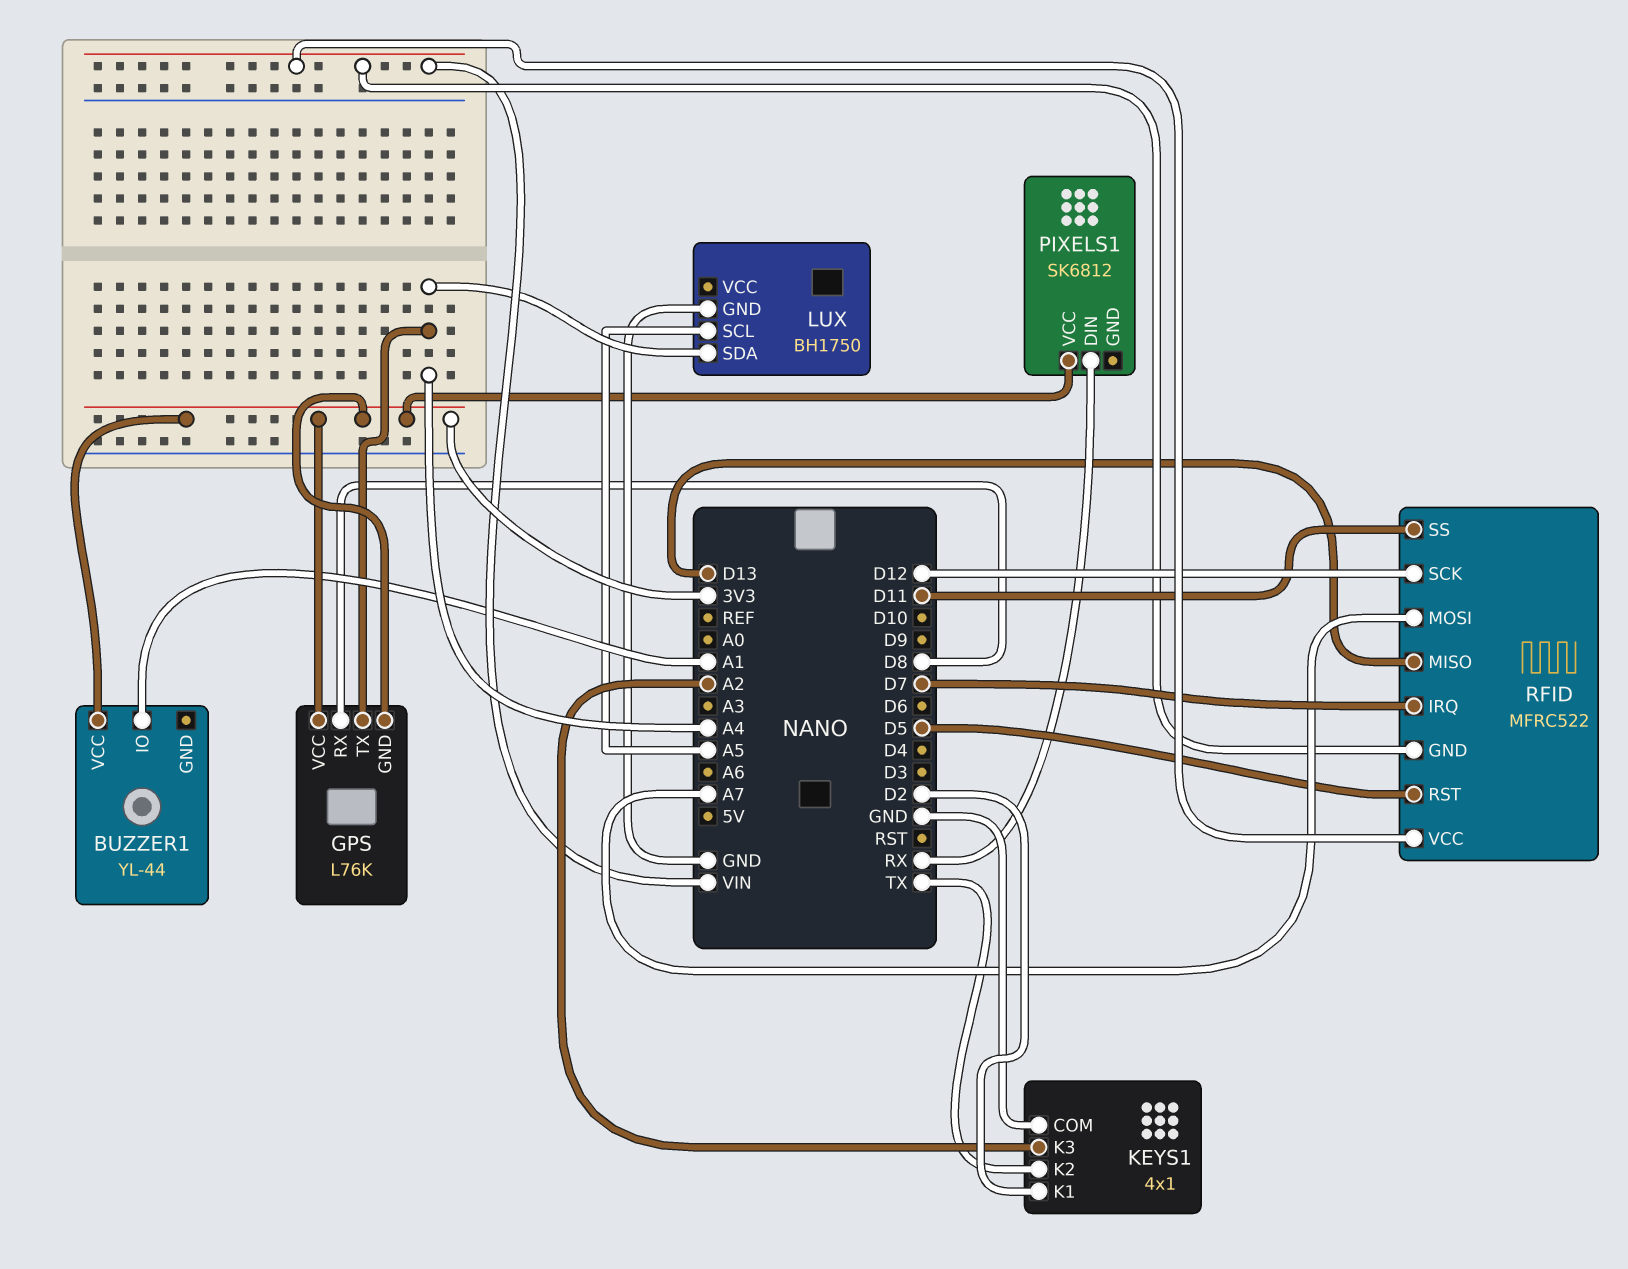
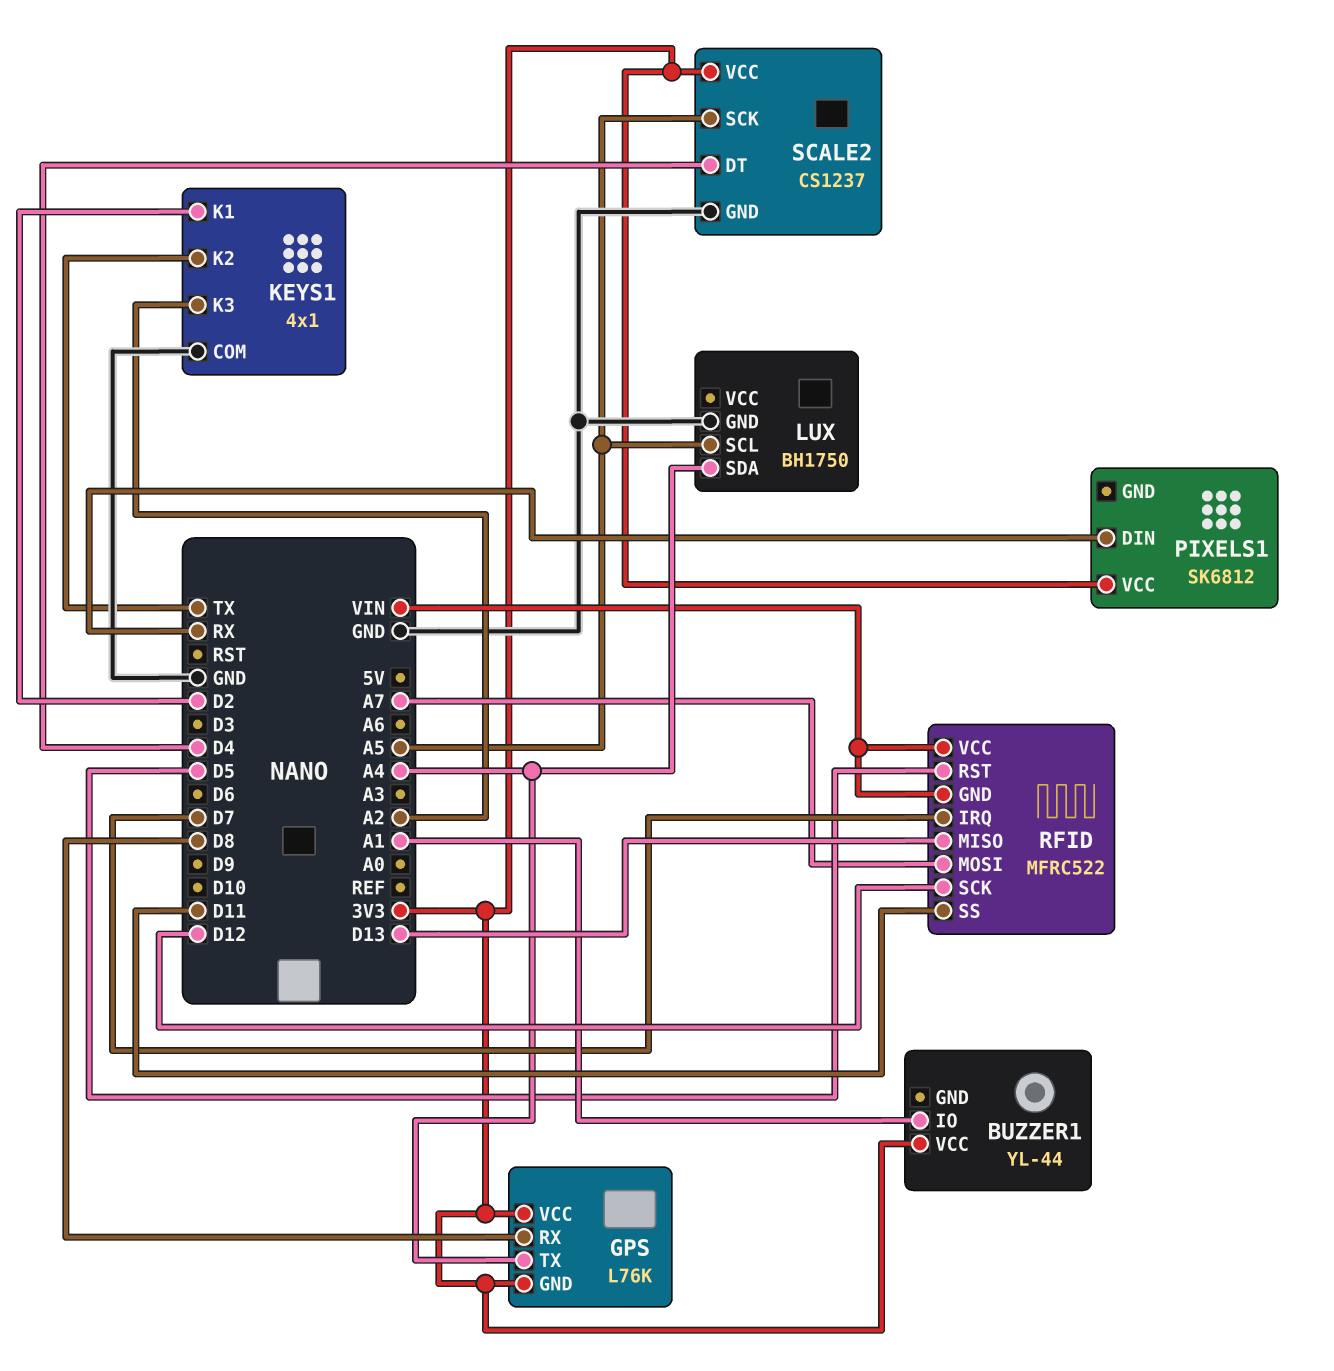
SCALE2: none -> CS1237
SCALE2 pin DT: none -> D4
SCALE2 pin GND: none -> GND
SCALE2 pin SCK: none -> A5
SCALE2 pin VCC: none -> 3V3

